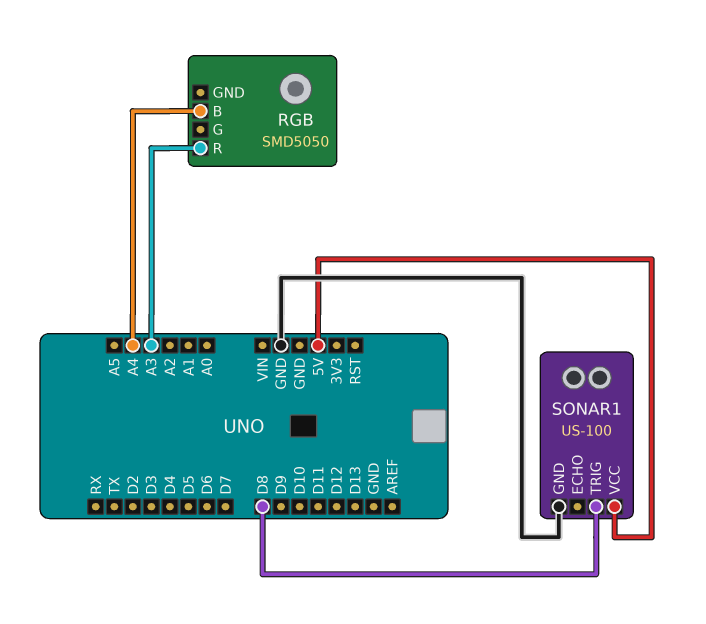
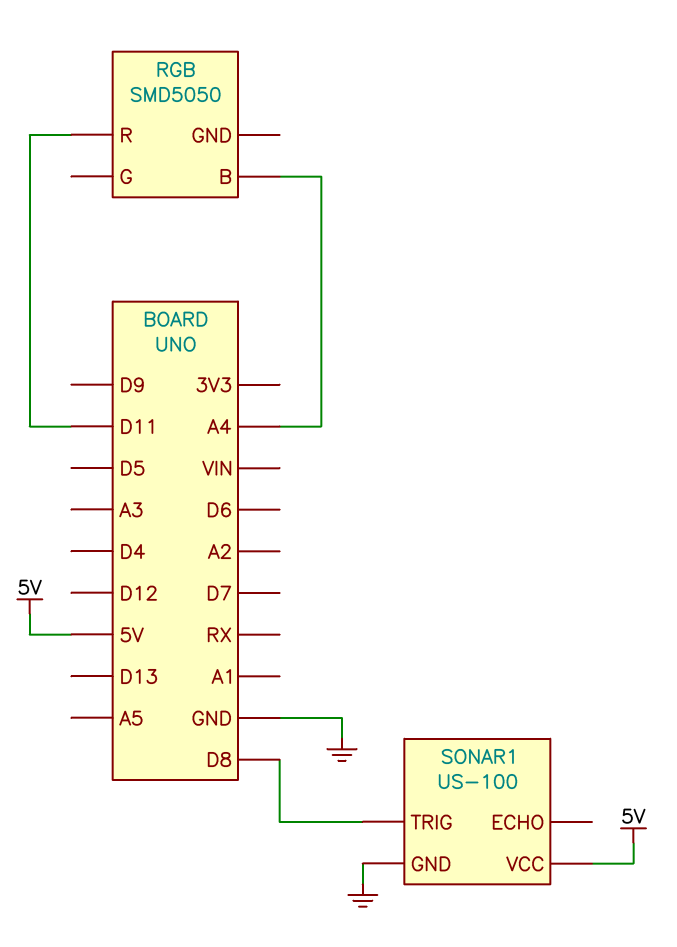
RGB pin R: A3 -> D11

